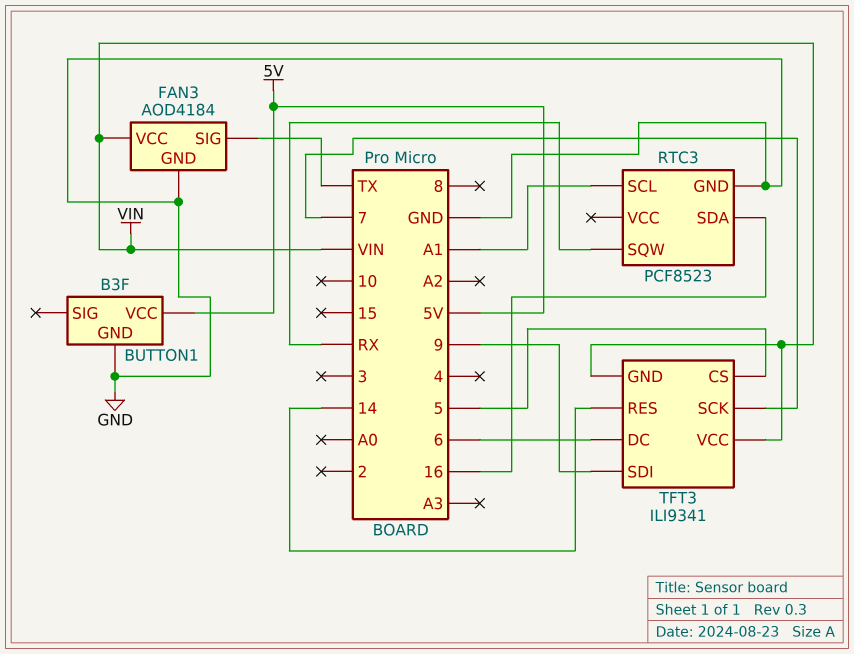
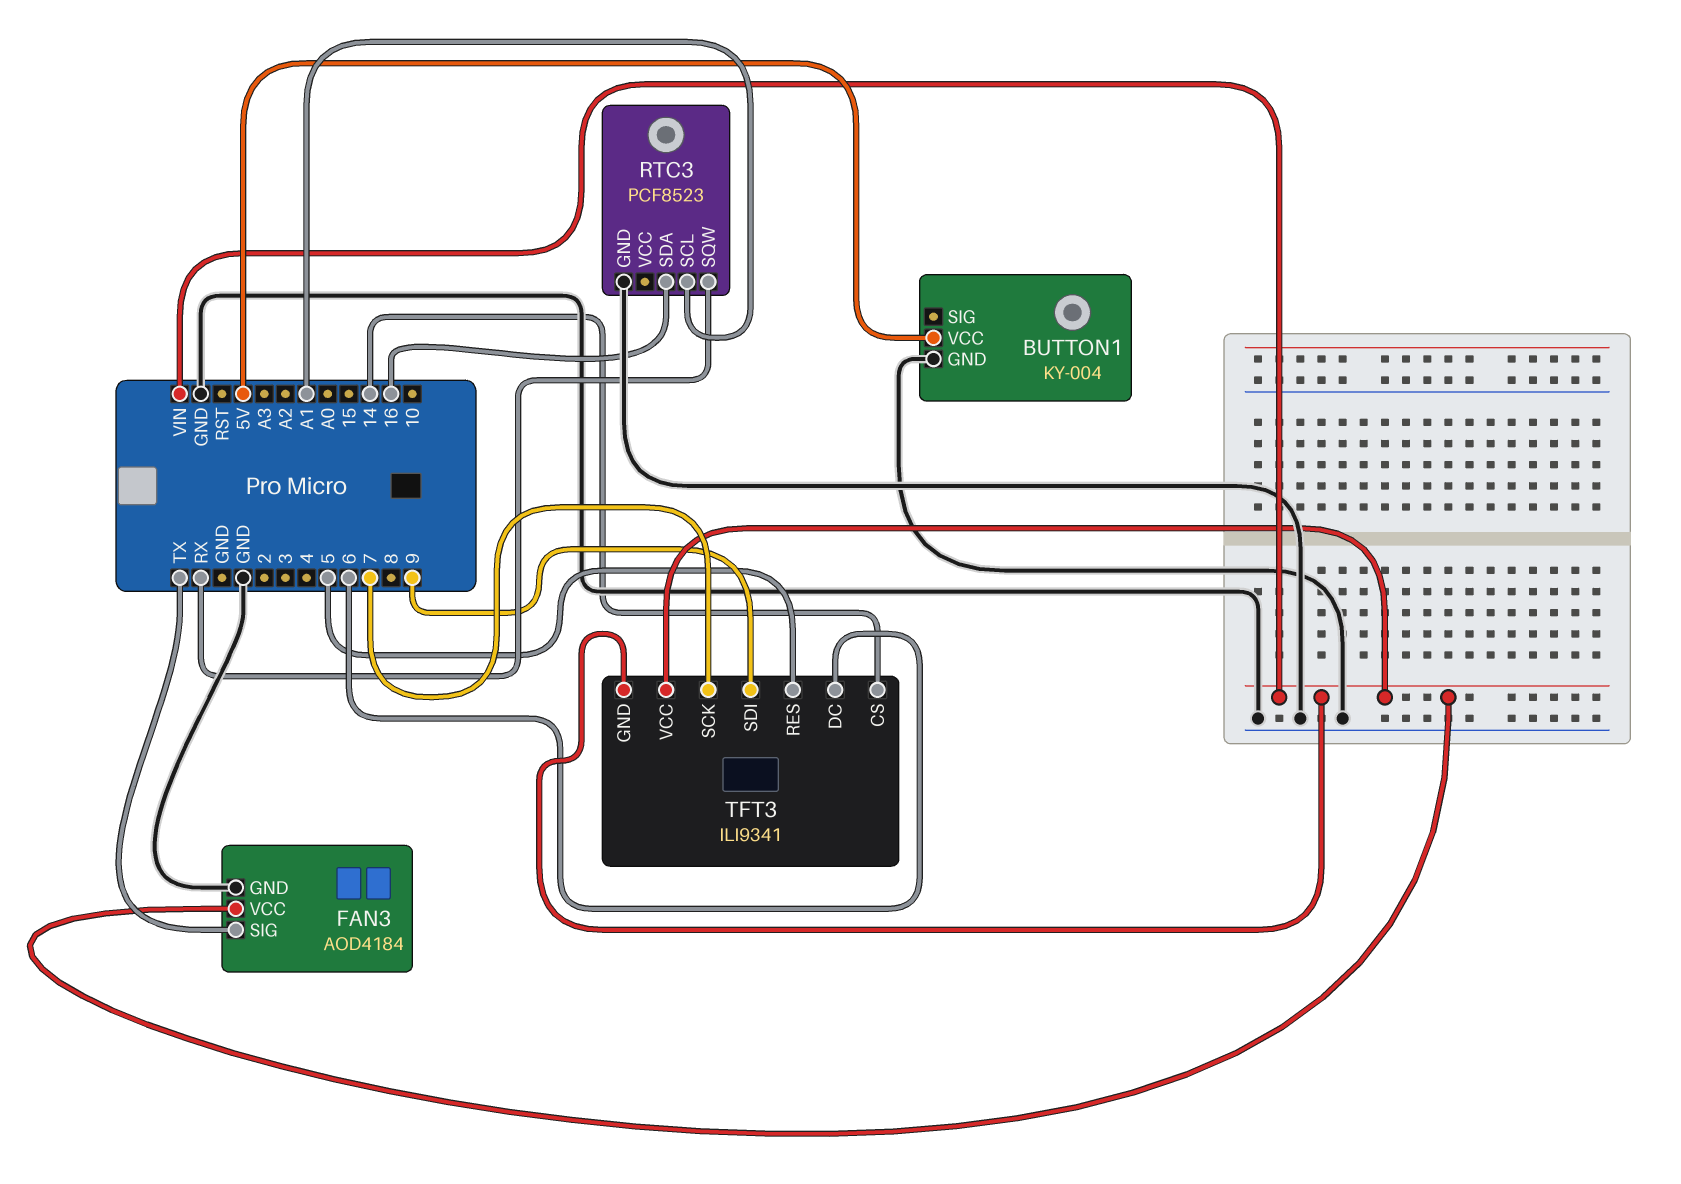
BUTTON1: B3F -> KY-004
TFT3 pin CS: 5 -> 14
TFT3 pin RES: 14 -> 5

